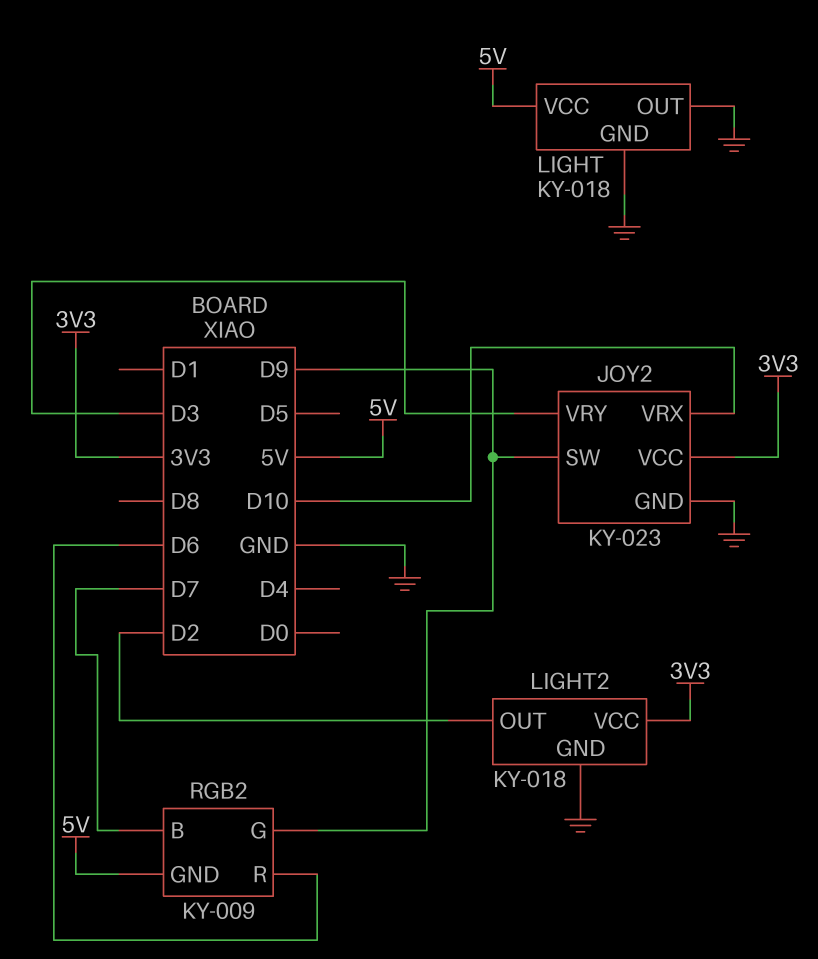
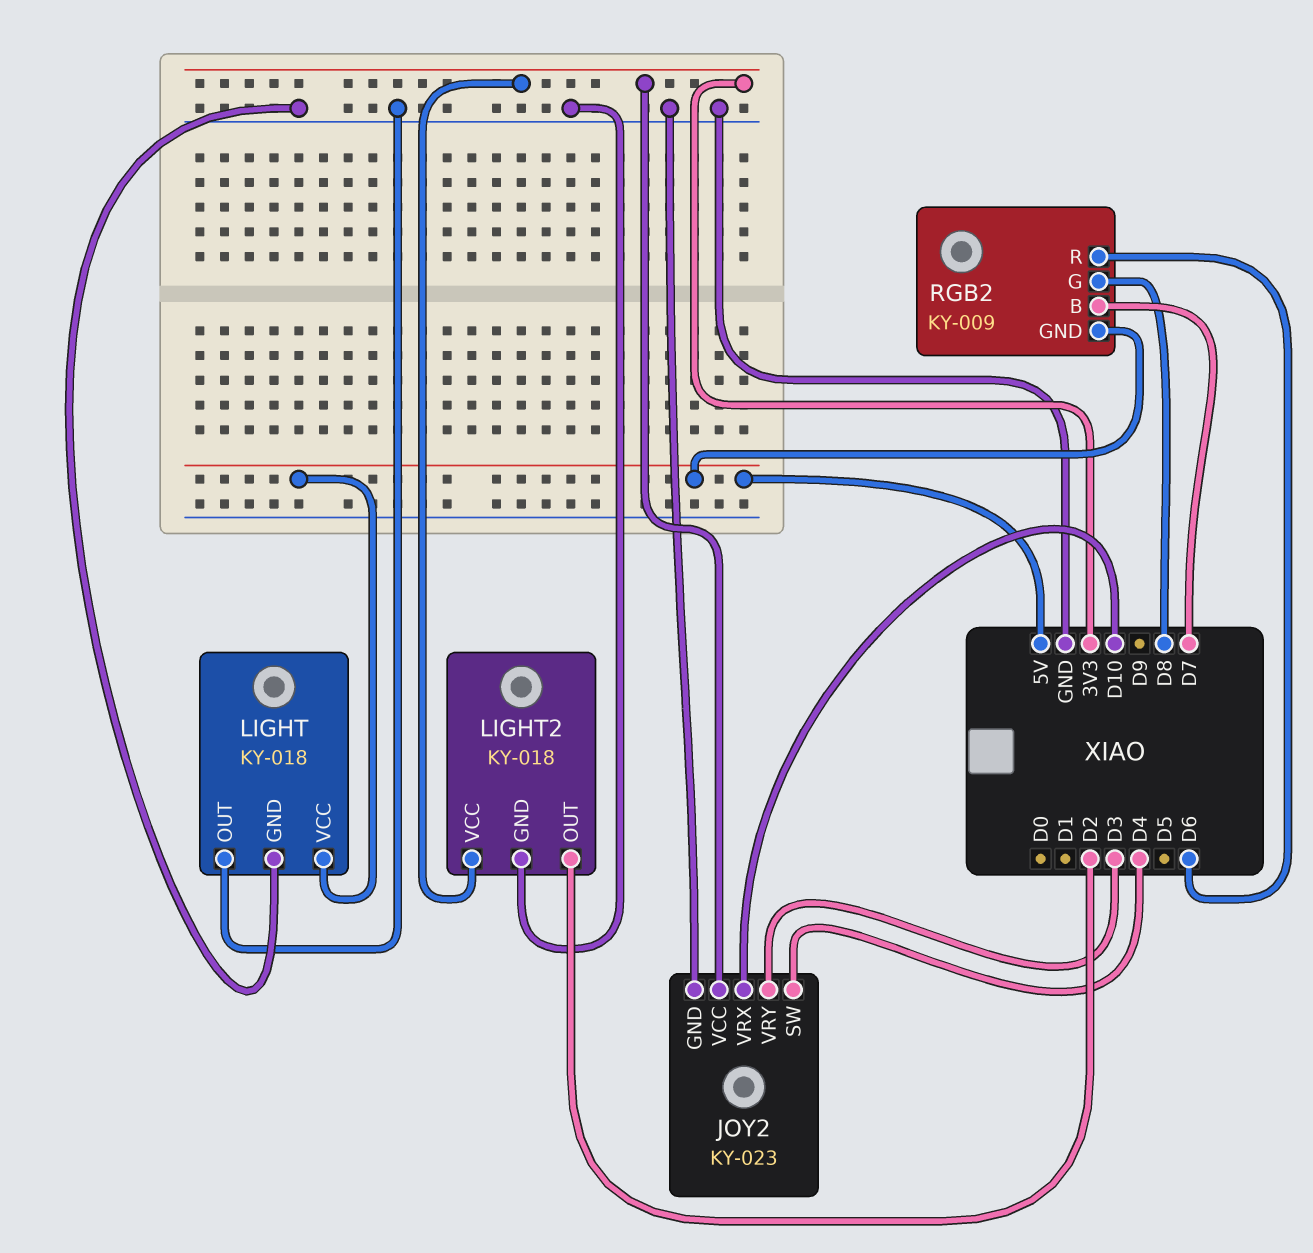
JOY2 pin SW: D9 -> D4
RGB2 pin G: D9 -> D8

